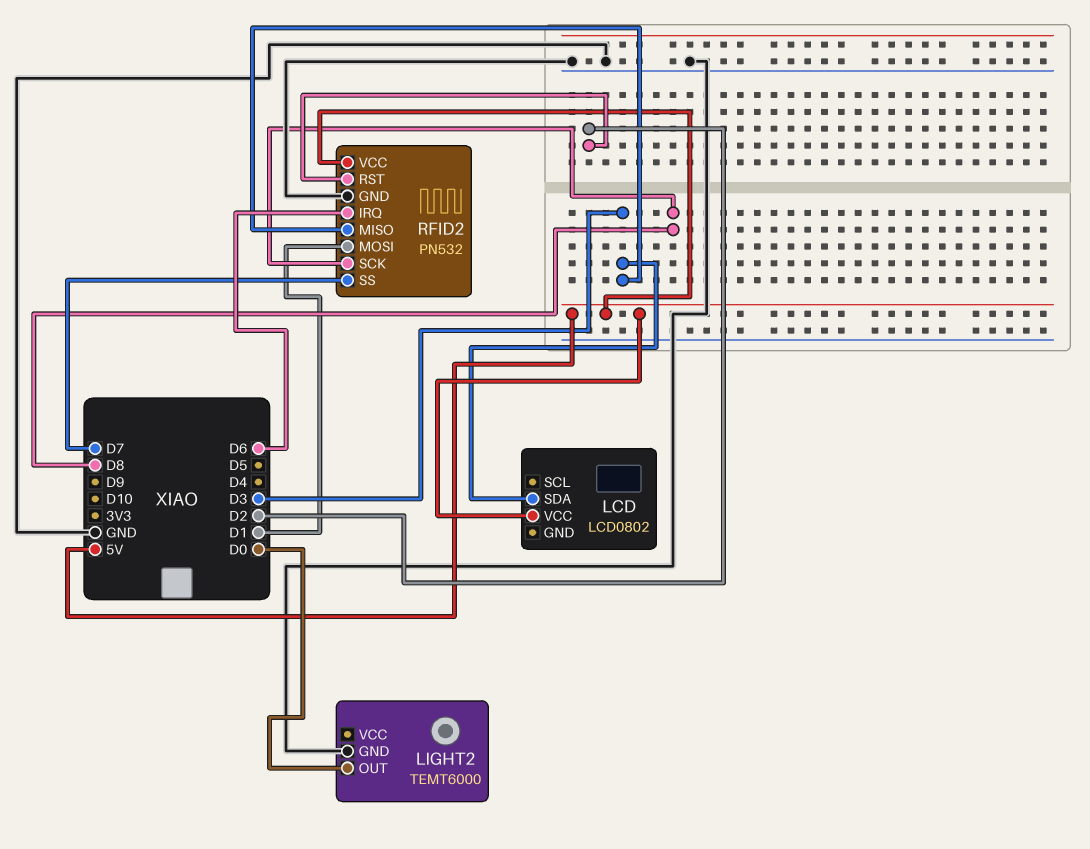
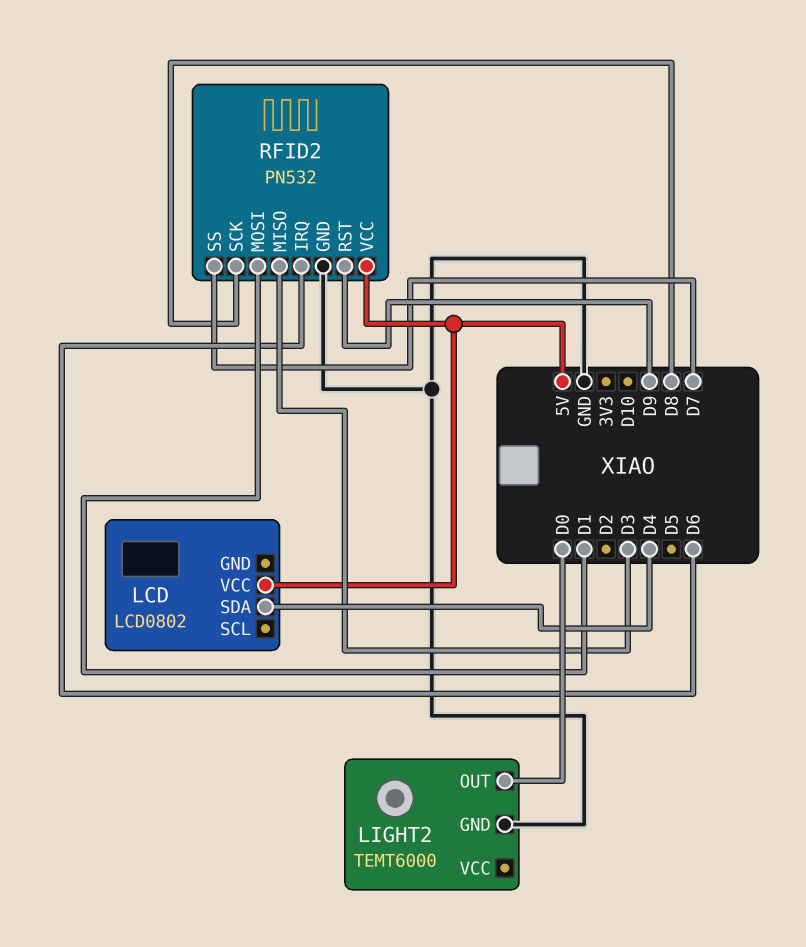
LCD pin SDA: D3 -> D4
RFID2 pin RST: D2 -> D9

